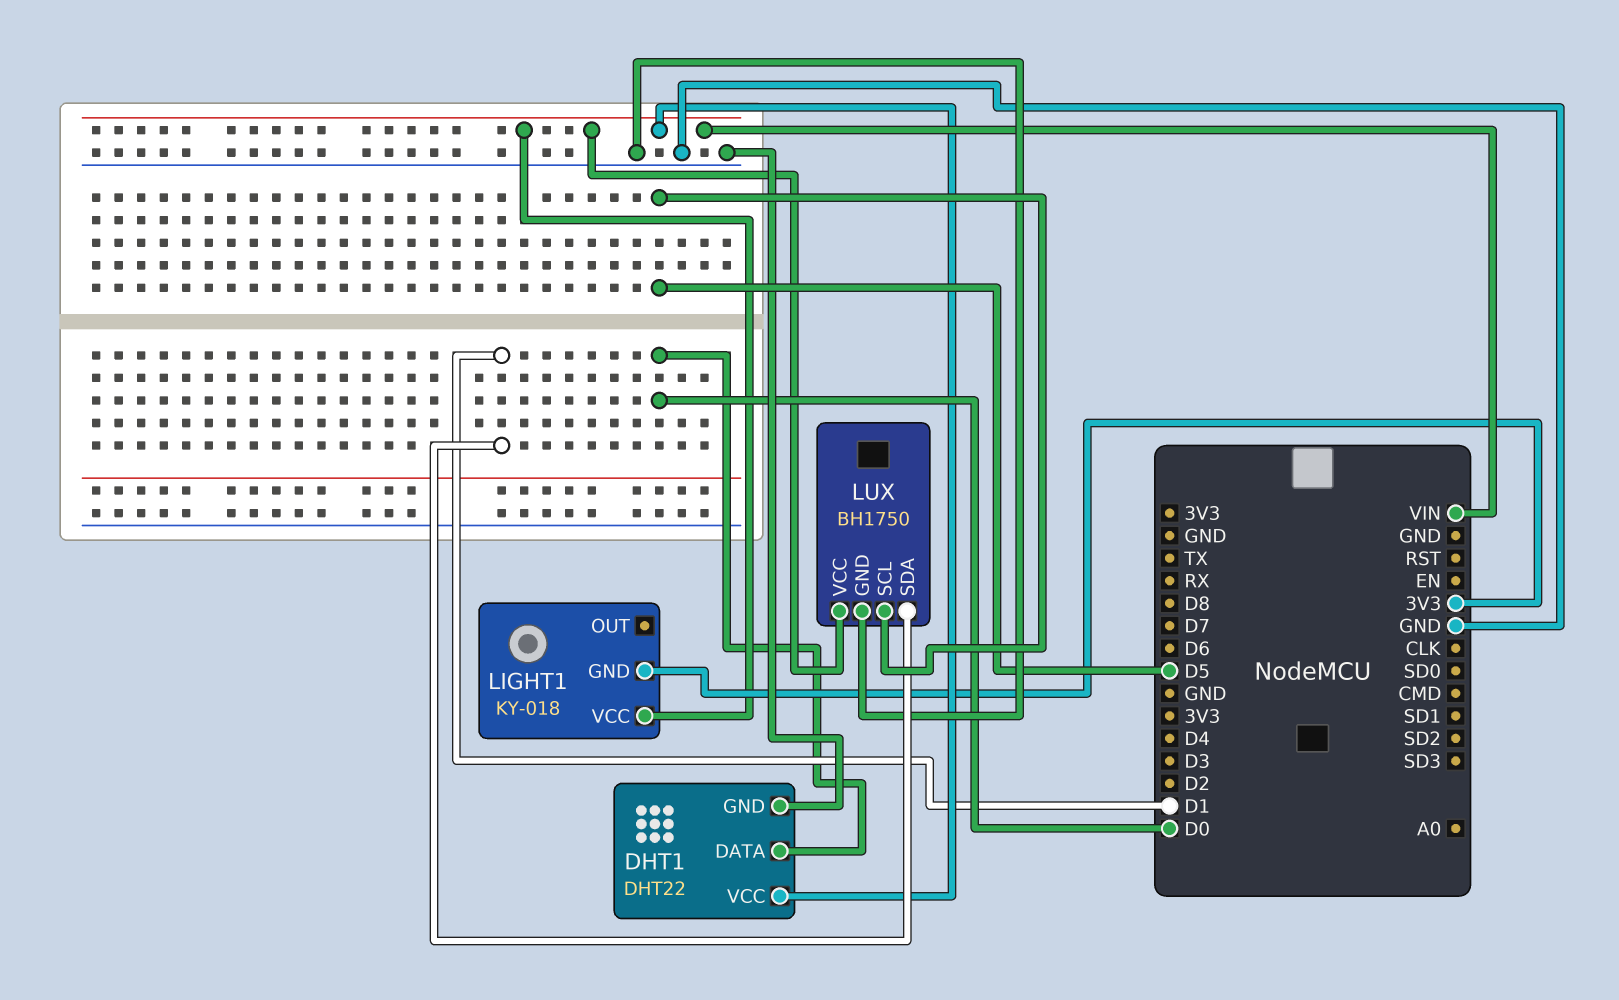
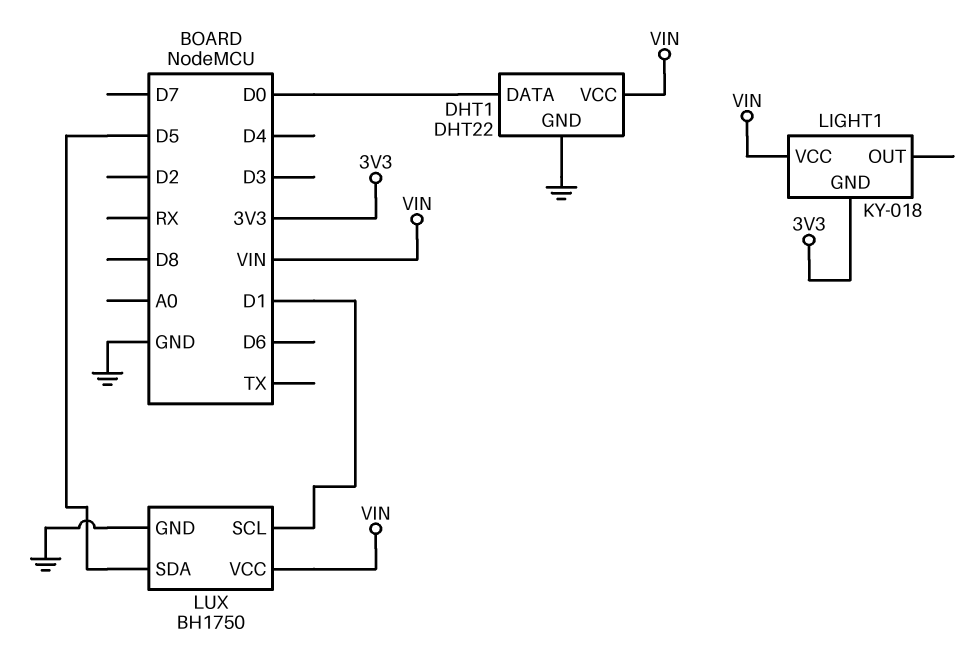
LUX pin SCL: D5 -> D1
LUX pin SDA: D1 -> D5

